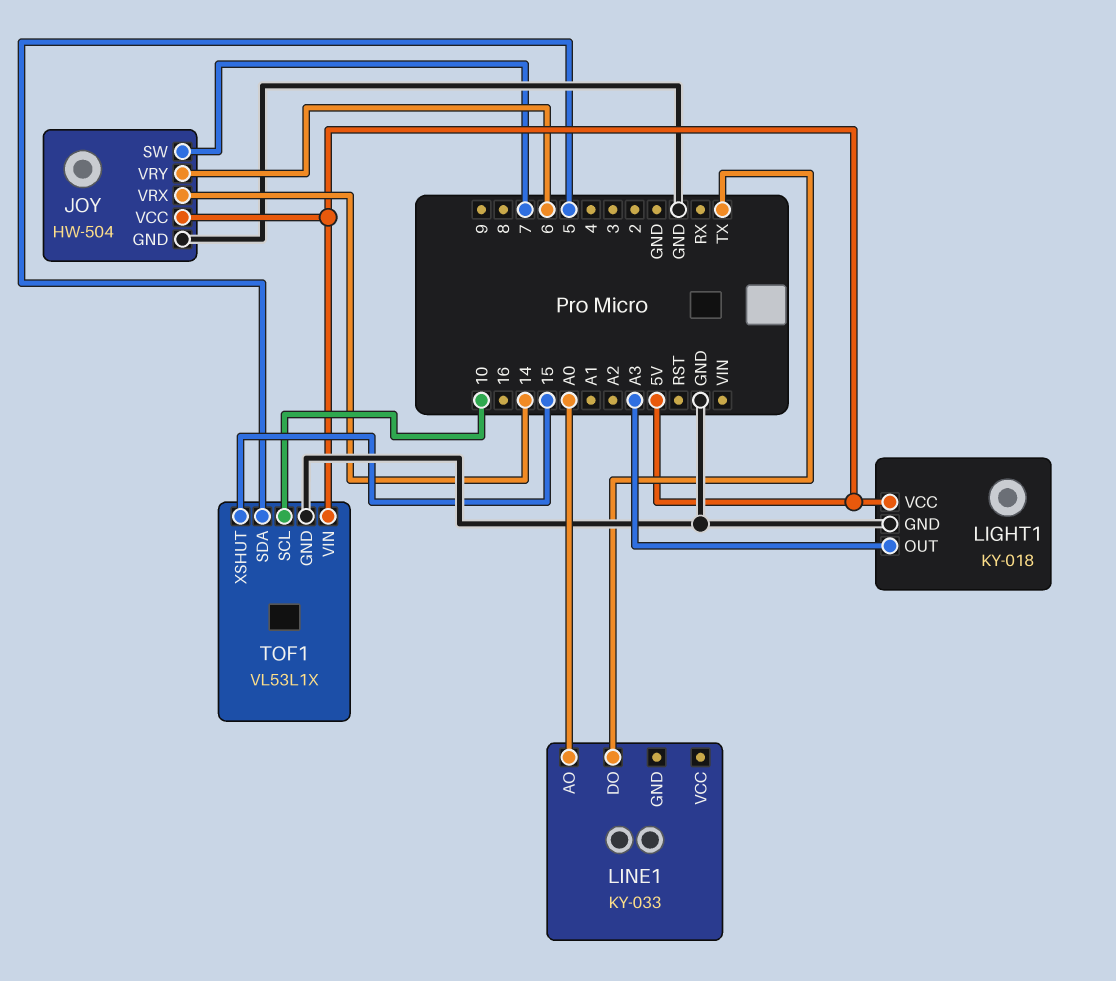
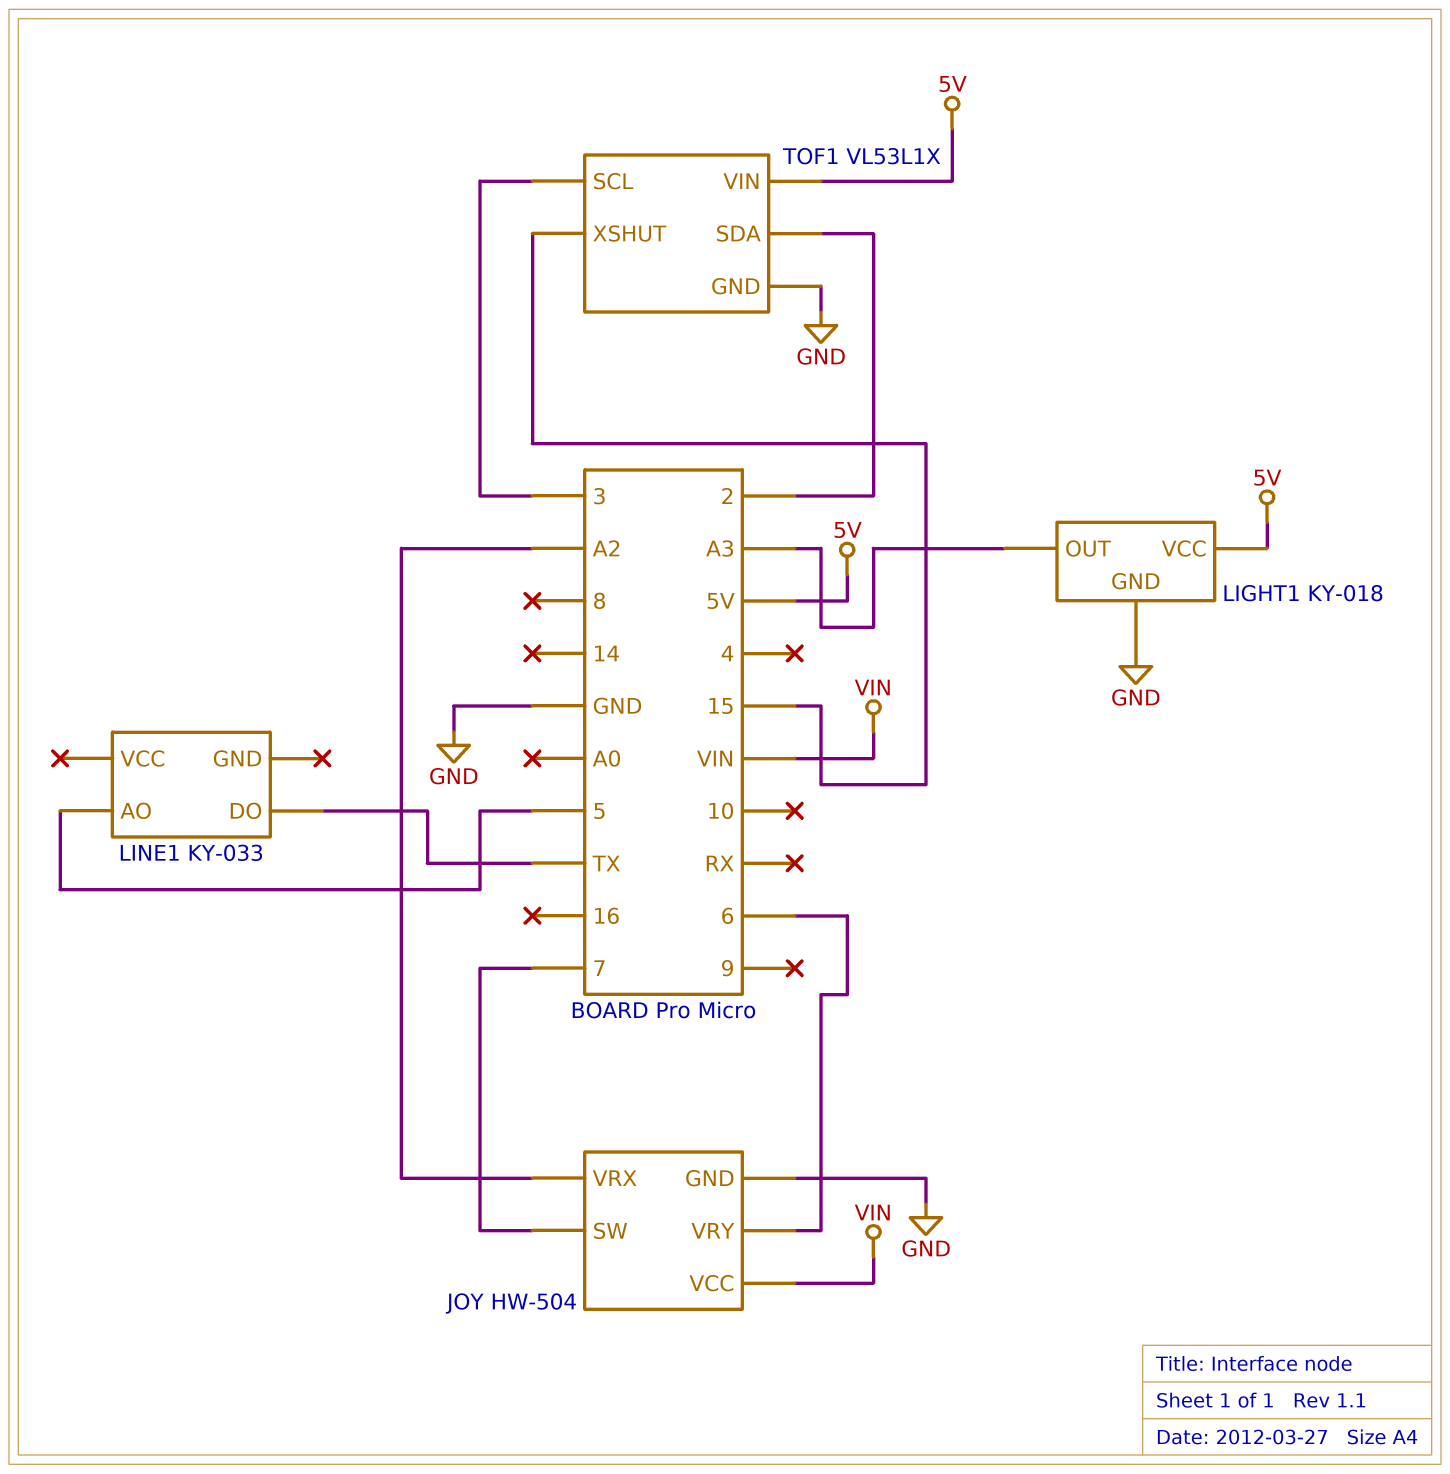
JOY pin VCC: 5V -> VIN
JOY pin VRX: 14 -> A2
LINE1 pin AO: A0 -> 5
TOF1 pin SCL: 10 -> 3
TOF1 pin SDA: 5 -> 2

